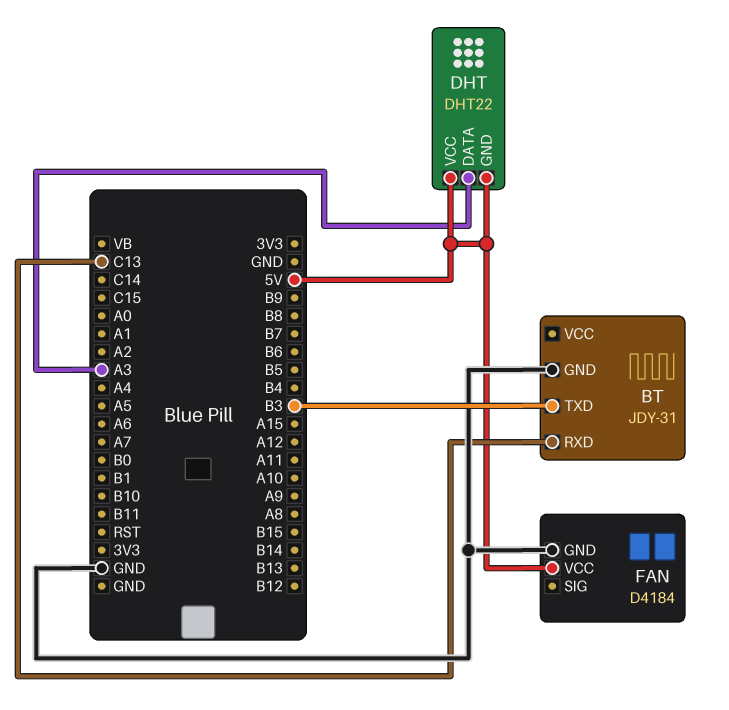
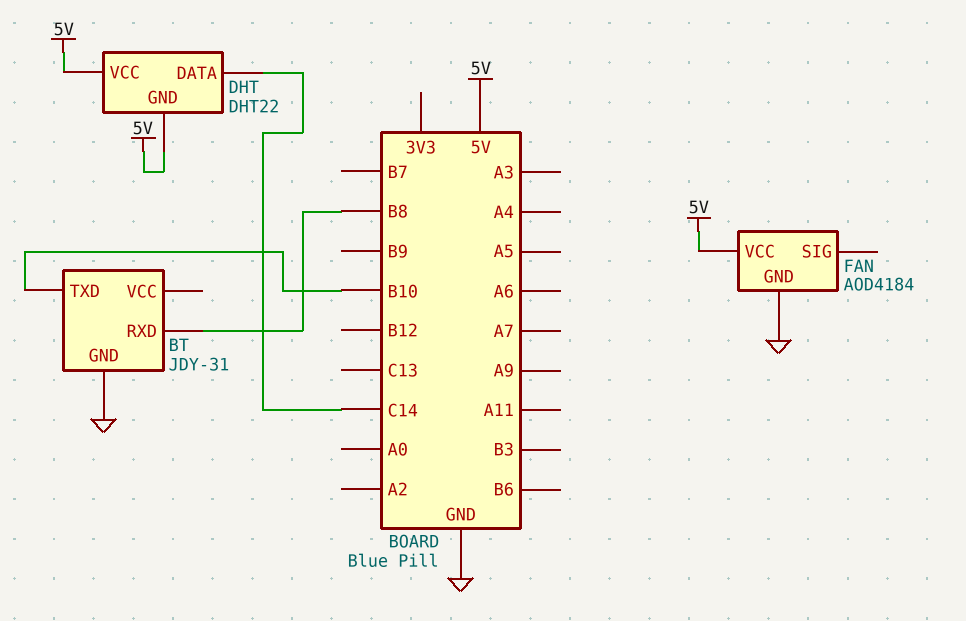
BT pin RXD: C13 -> B8
BT pin TXD: B3 -> B10
DHT pin DATA: A3 -> C14
FAN: D4184 -> AOD4184

